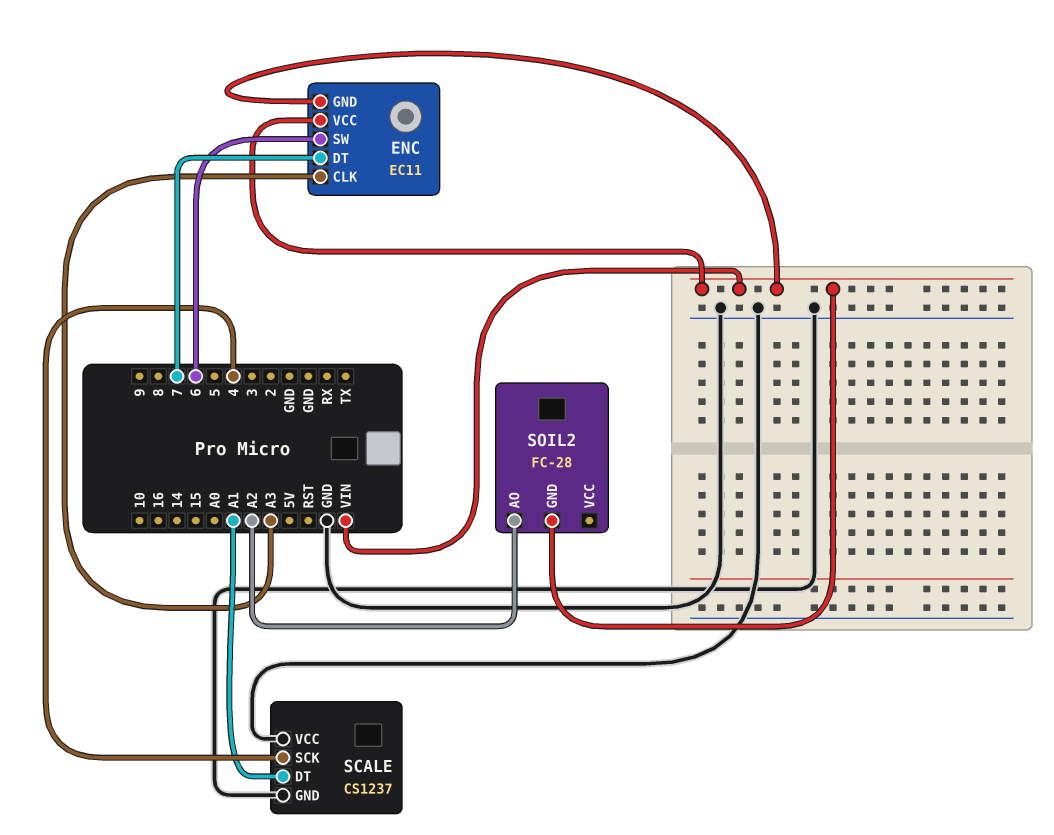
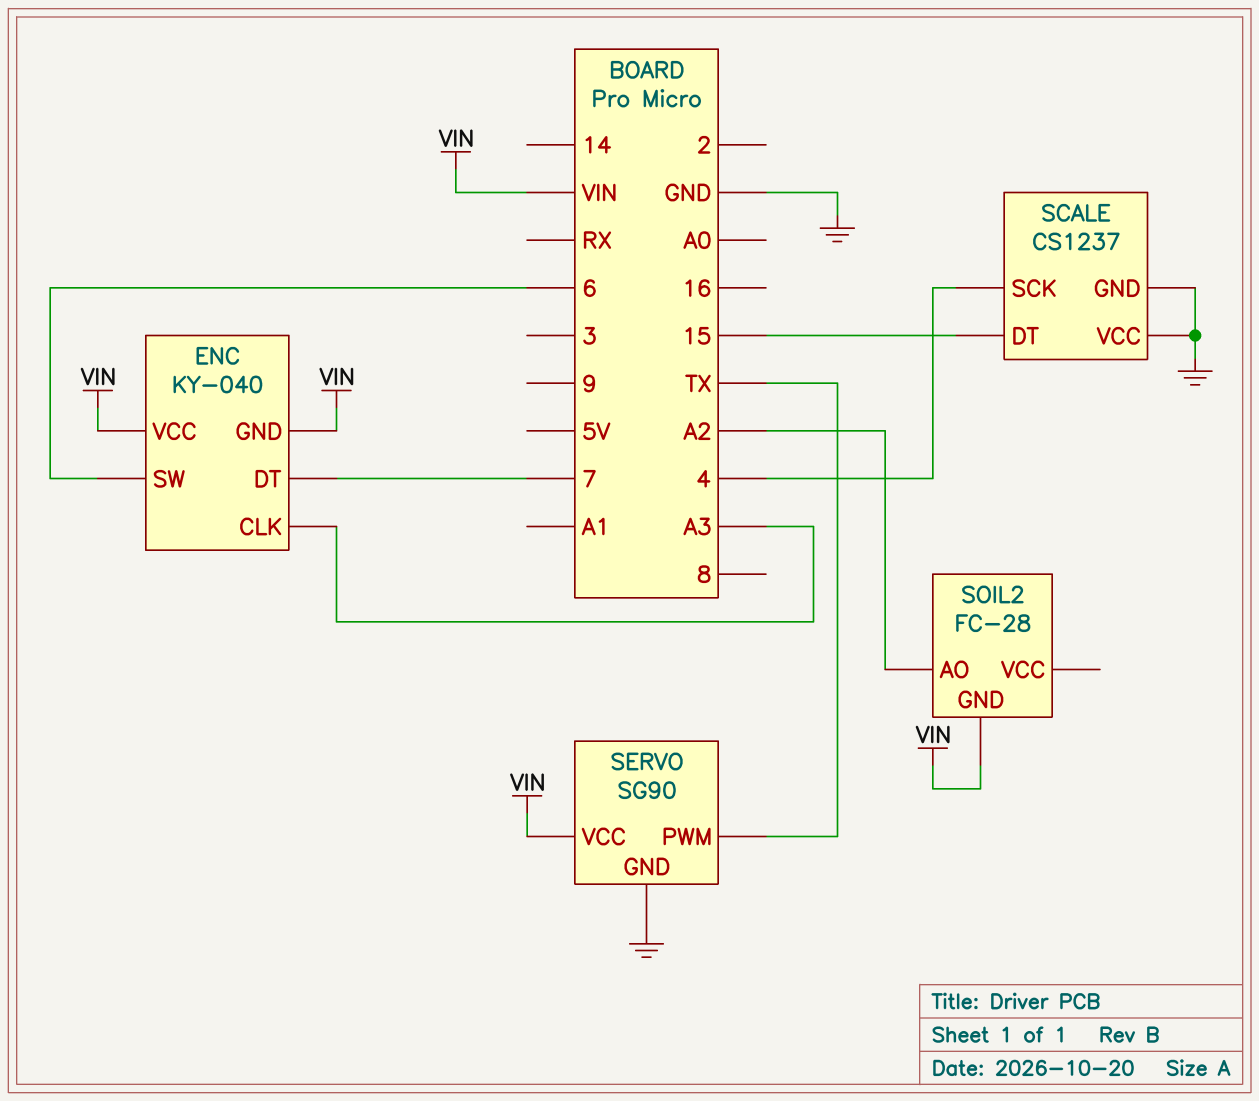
ENC: EC11 -> KY-040
SCALE pin DT: A1 -> 15
SERVO: none -> SG90
SERVO pin GND: none -> GND
SERVO pin PWM: none -> TX
SERVO pin VCC: none -> VIN

